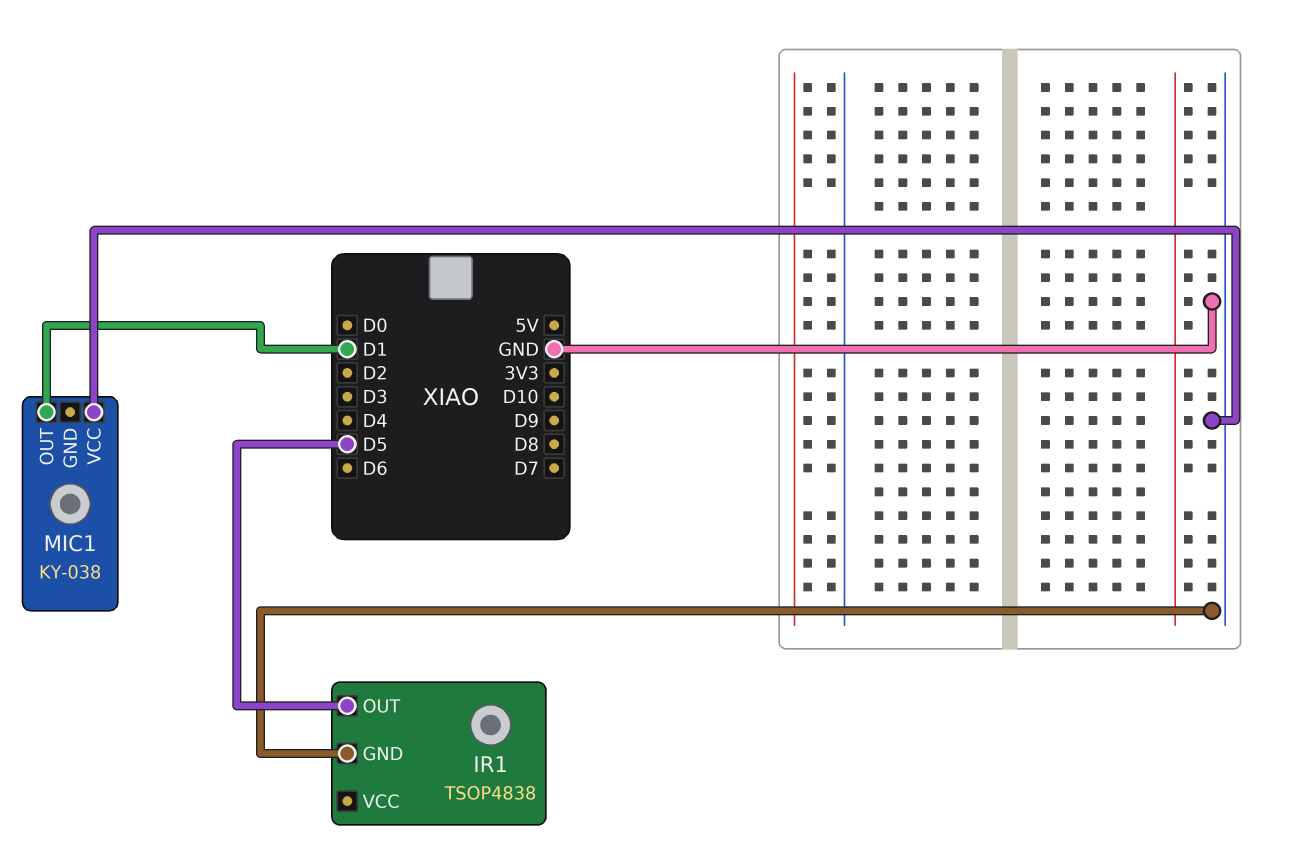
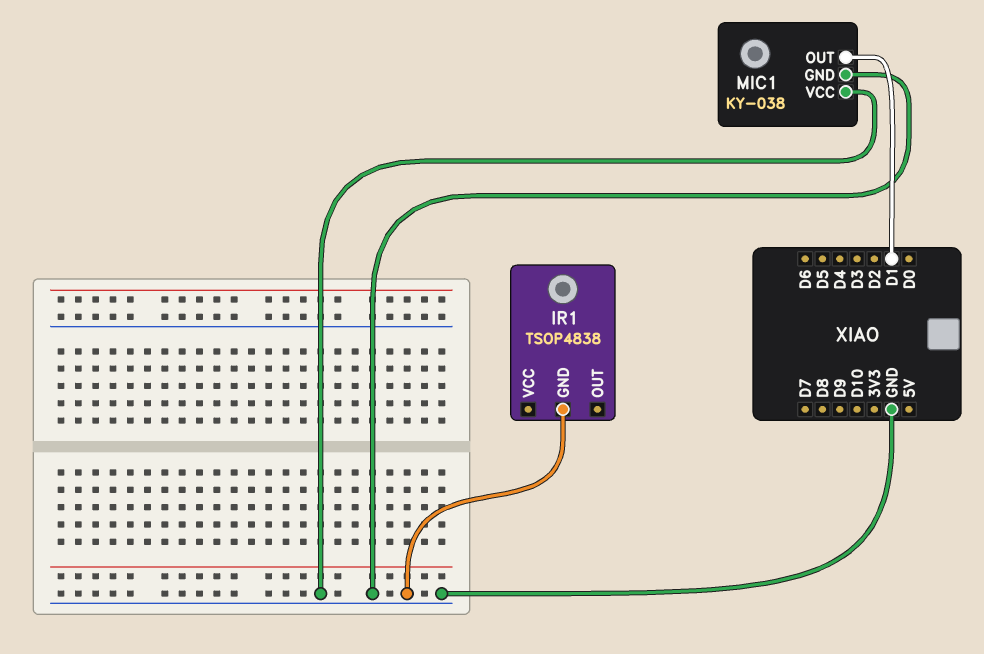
IR1 pin OUT: D5 -> none
MIC1 pin GND: none -> GND

